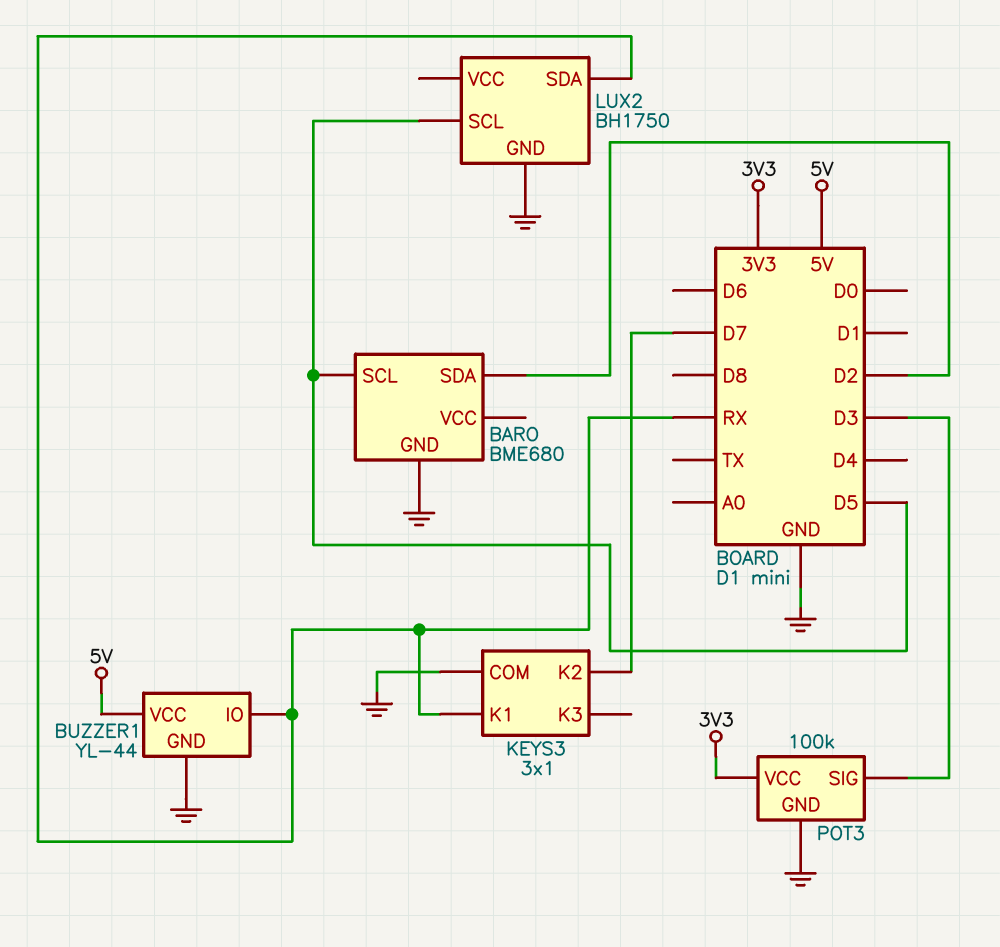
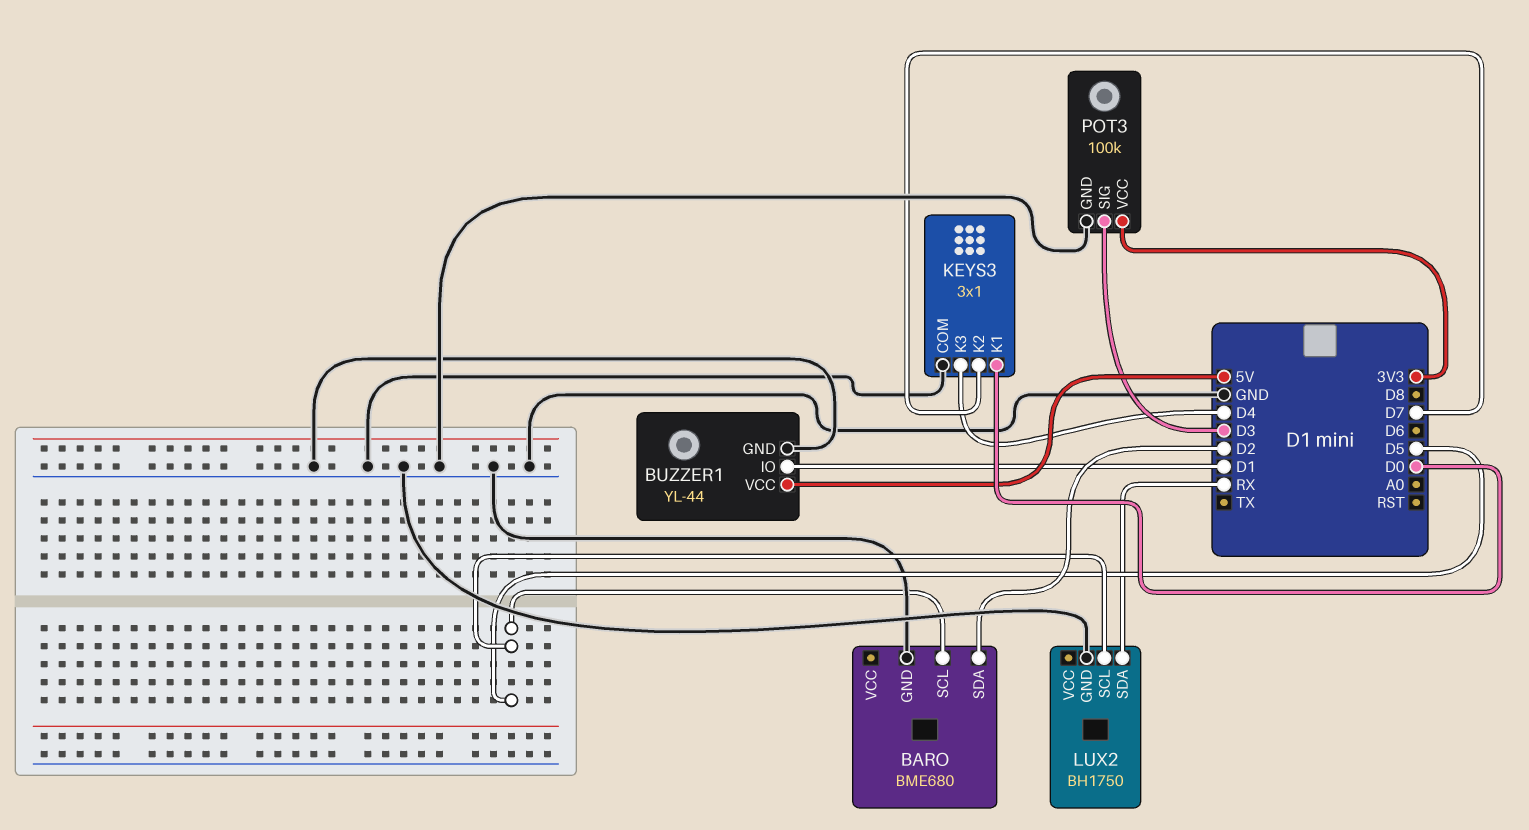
BUZZER1 pin IO: RX -> D1
KEYS3 pin K1: RX -> D0
KEYS3 pin K3: none -> D4

